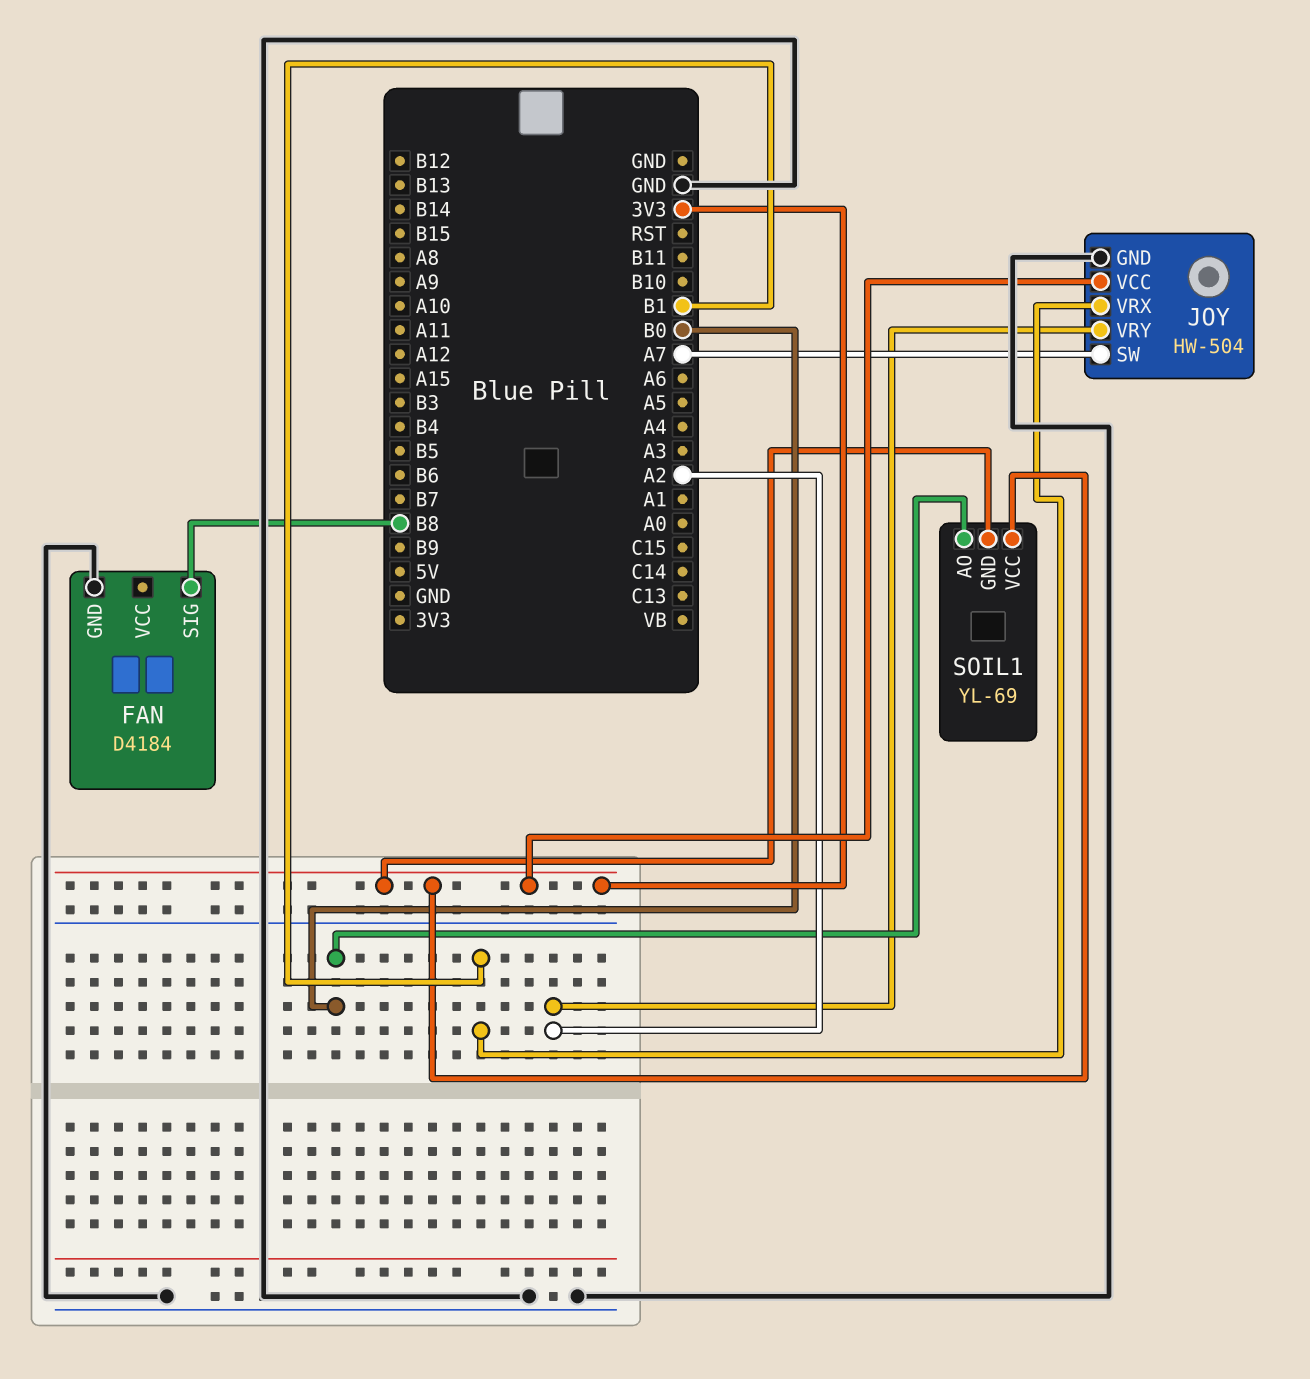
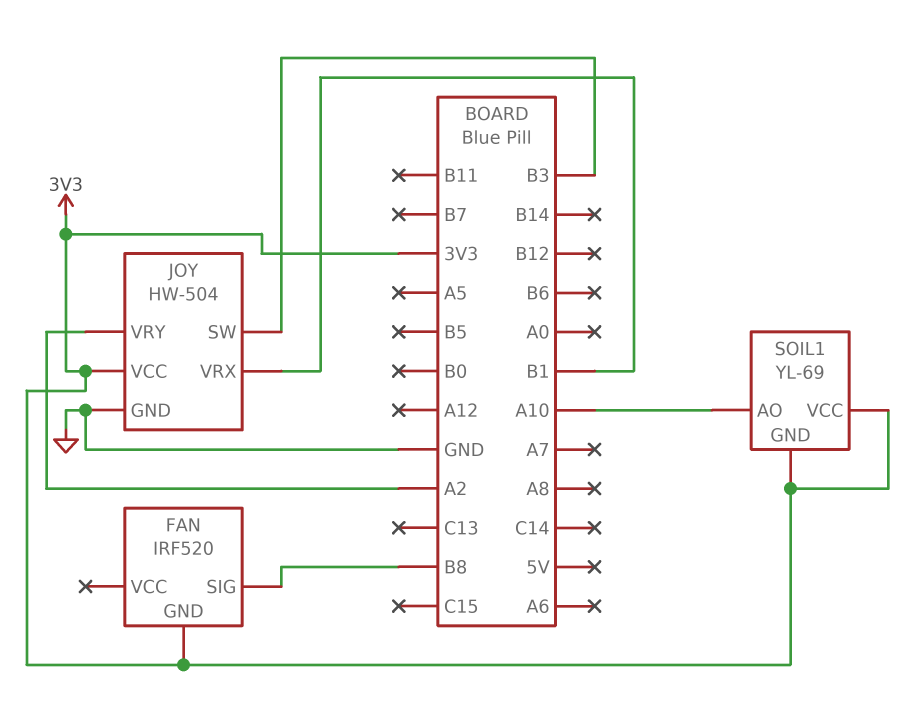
FAN: D4184 -> IRF520
FAN pin GND: GND -> 3V3
JOY pin SW: A7 -> B3
SOIL1 pin AO: B0 -> A10

